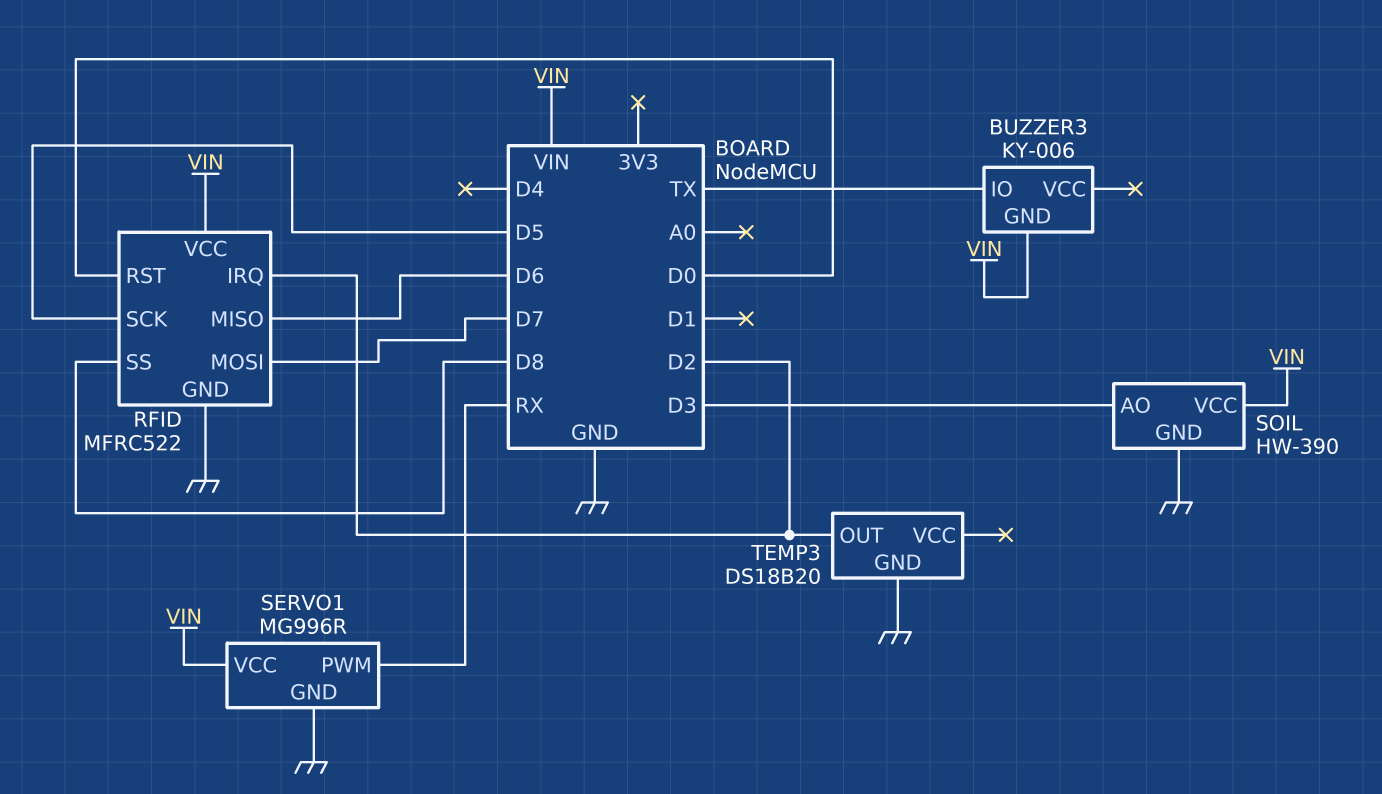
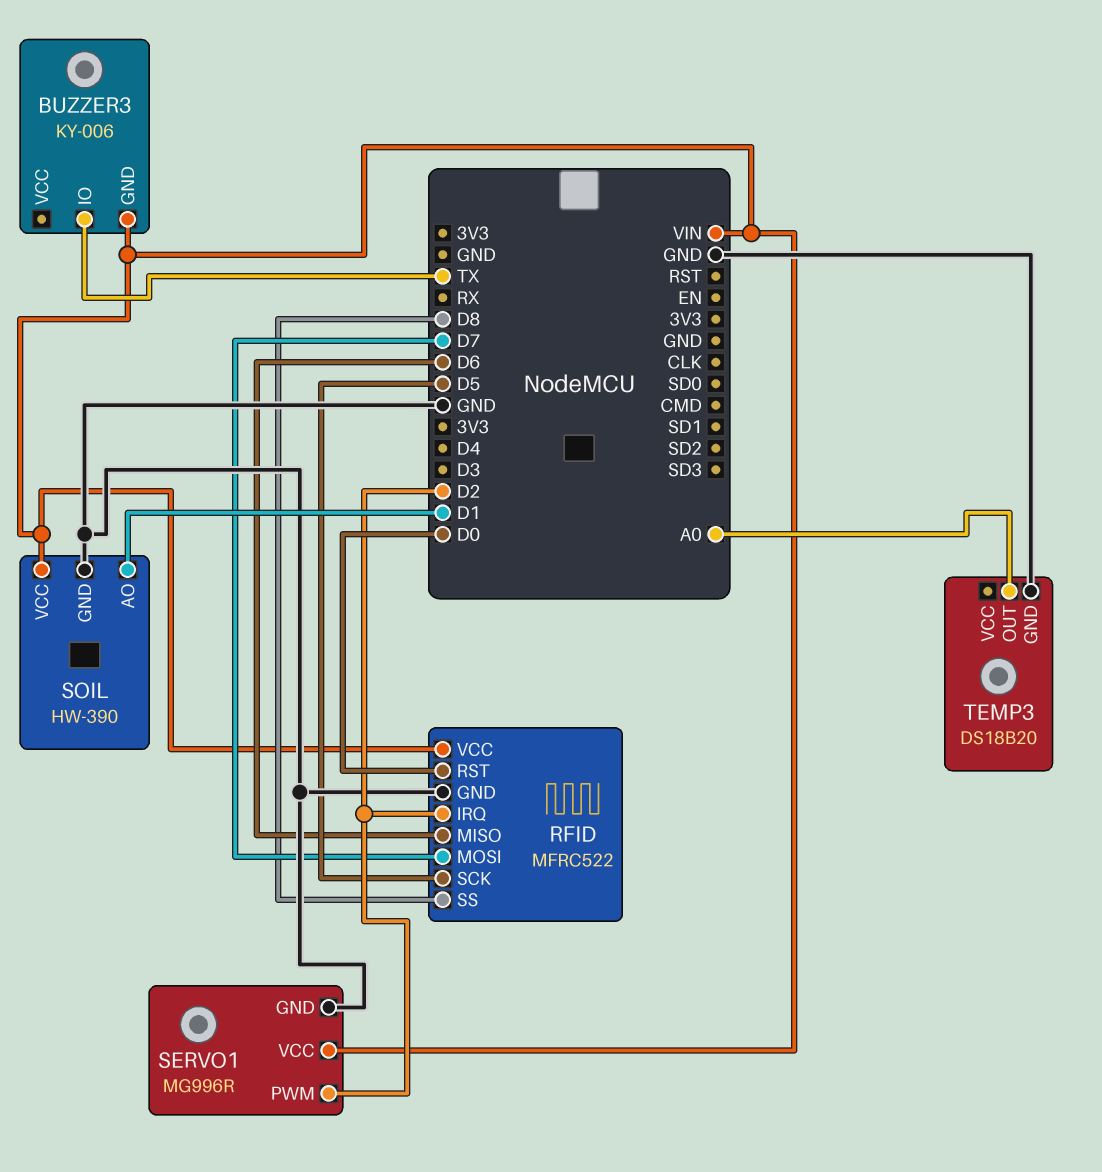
SERVO1 pin PWM: RX -> D2
SOIL pin AO: D3 -> D1
TEMP3 pin OUT: D2 -> A0

